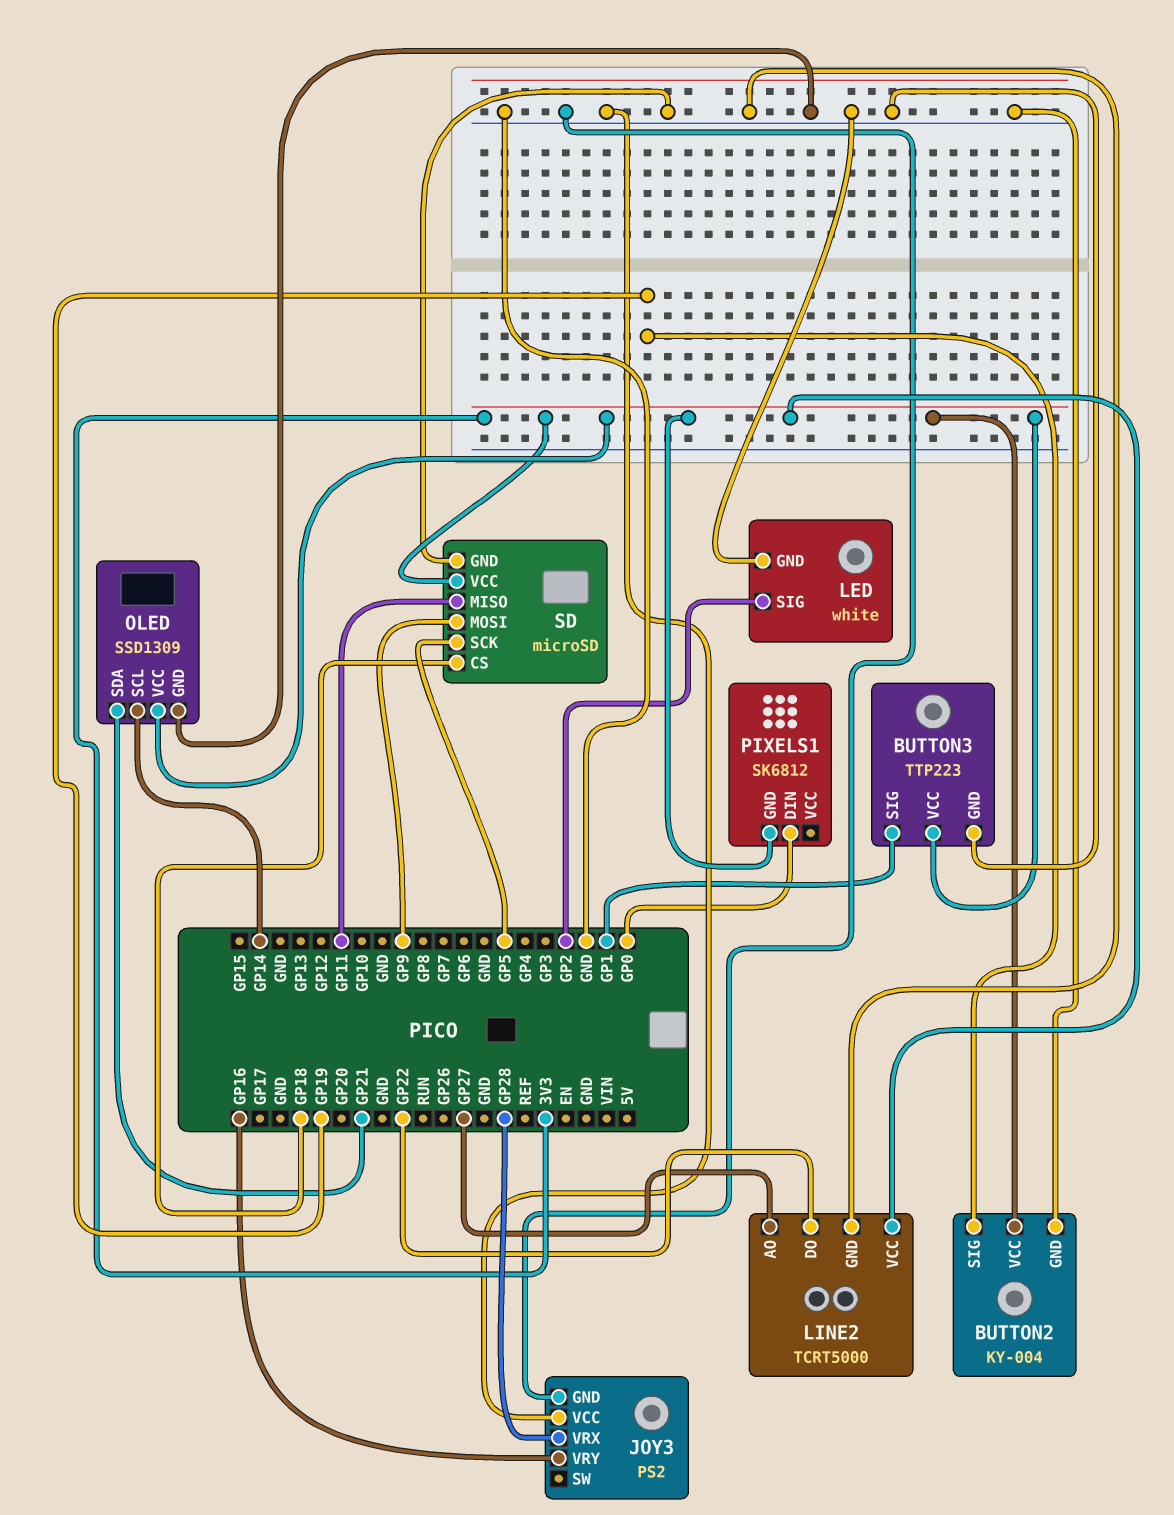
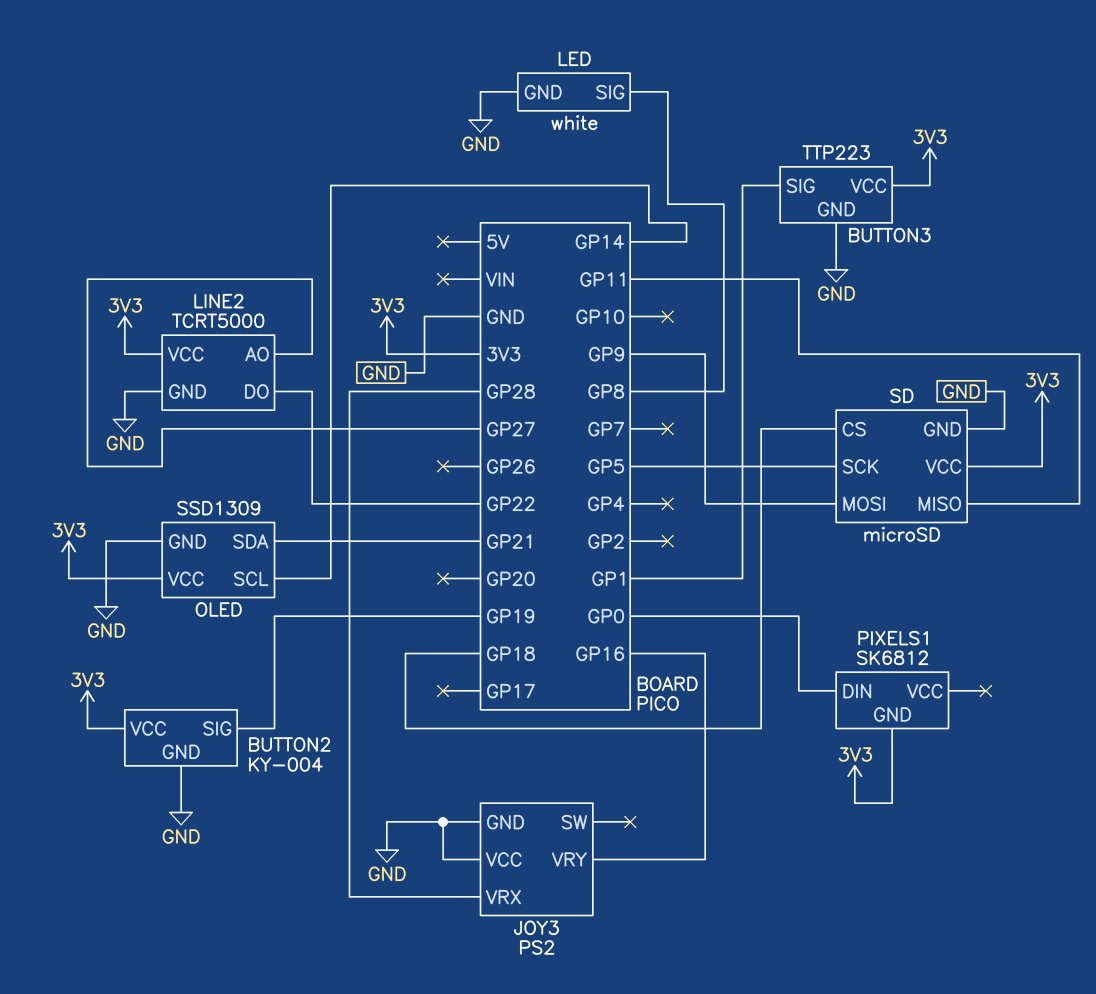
LED pin SIG: GP2 -> GP8

